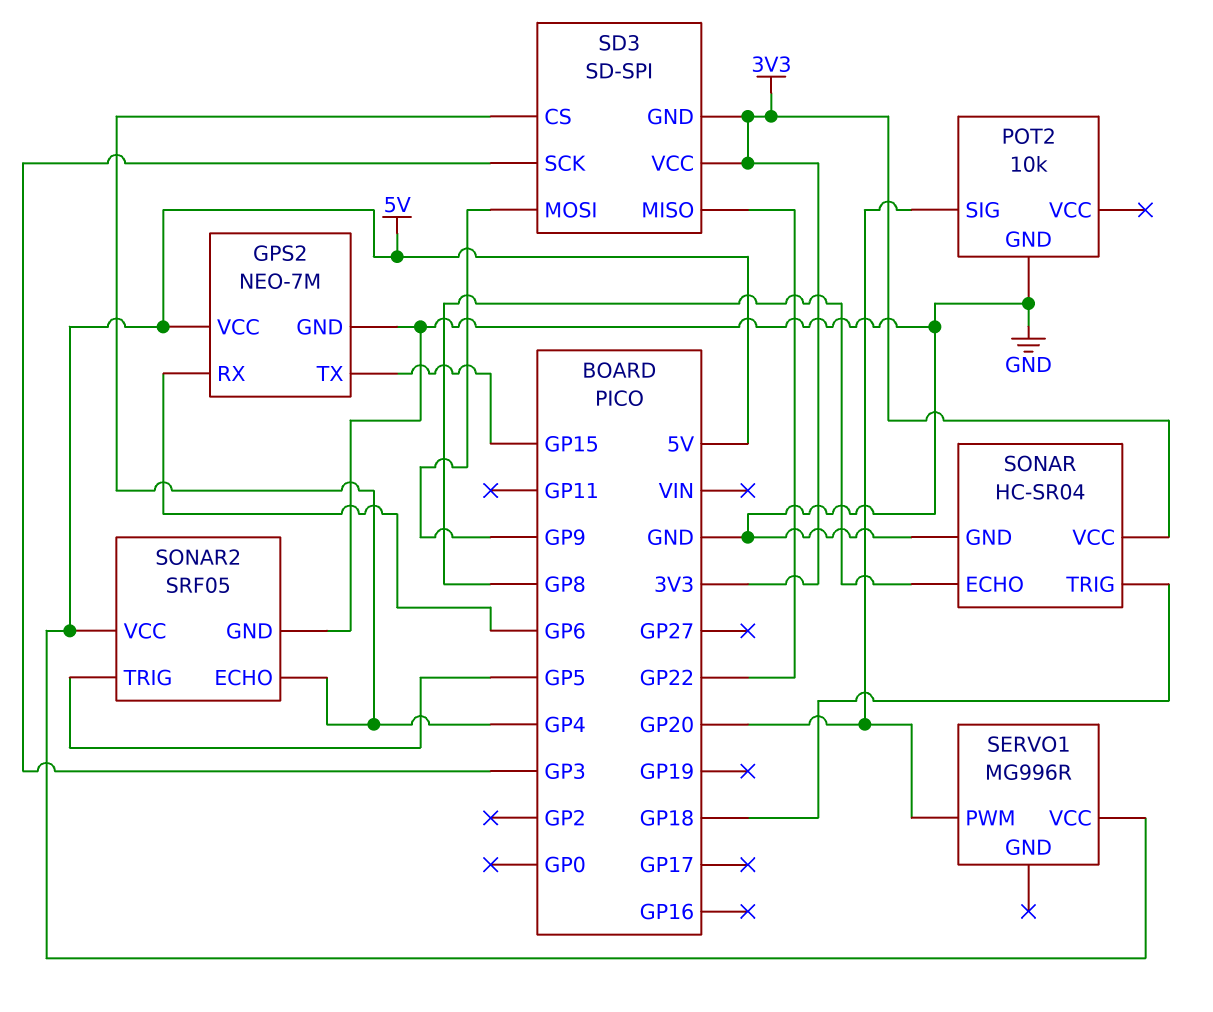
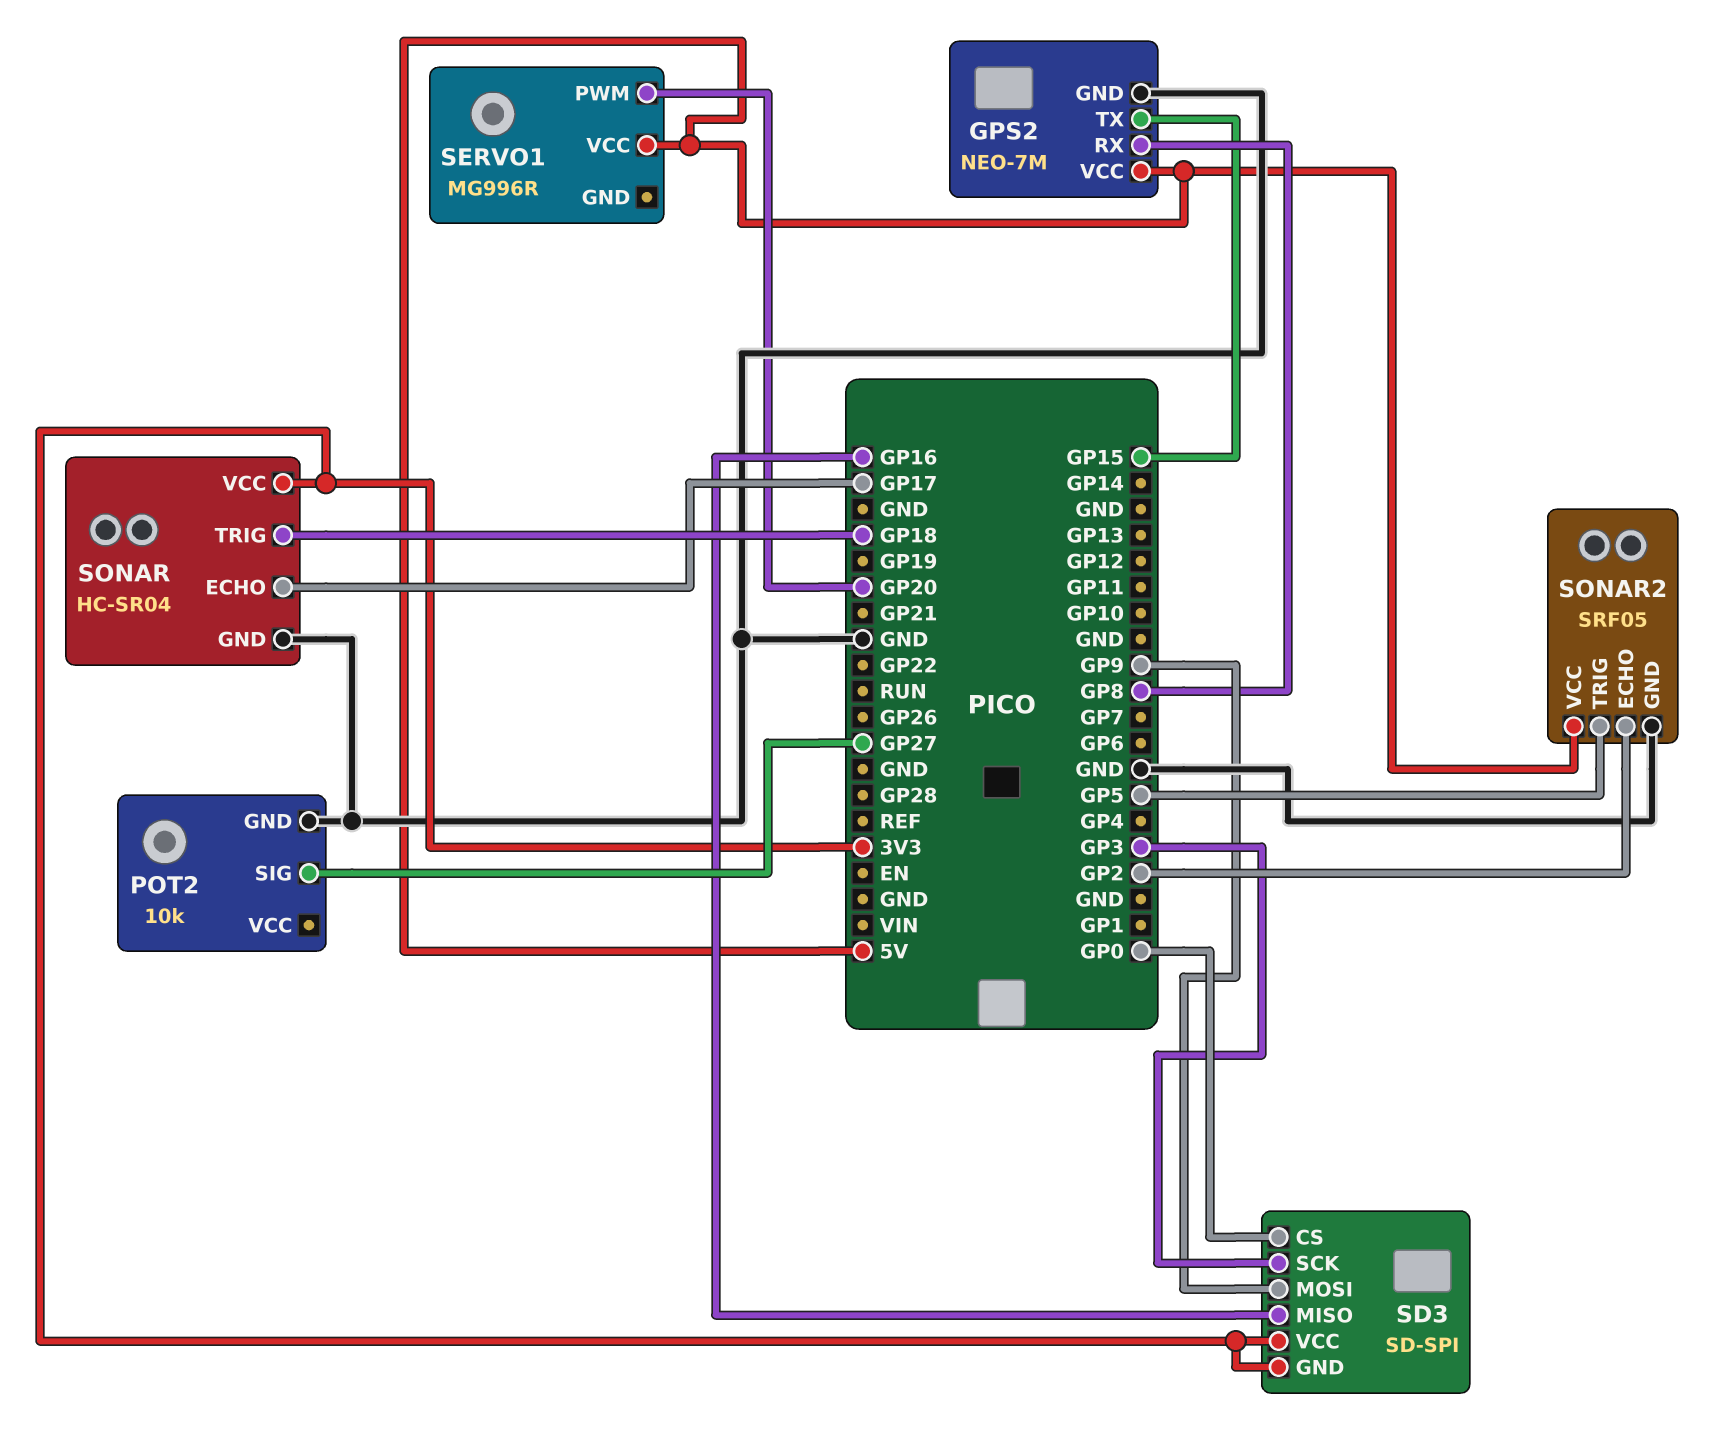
GPS2 pin RX: GP6 -> GP8
POT2 pin SIG: GP20 -> GP27
SD3 pin CS: GP4 -> GP0
SD3 pin MISO: GP22 -> GP16
SONAR pin ECHO: GP8 -> GP17
SONAR2 pin ECHO: GP4 -> GP2

